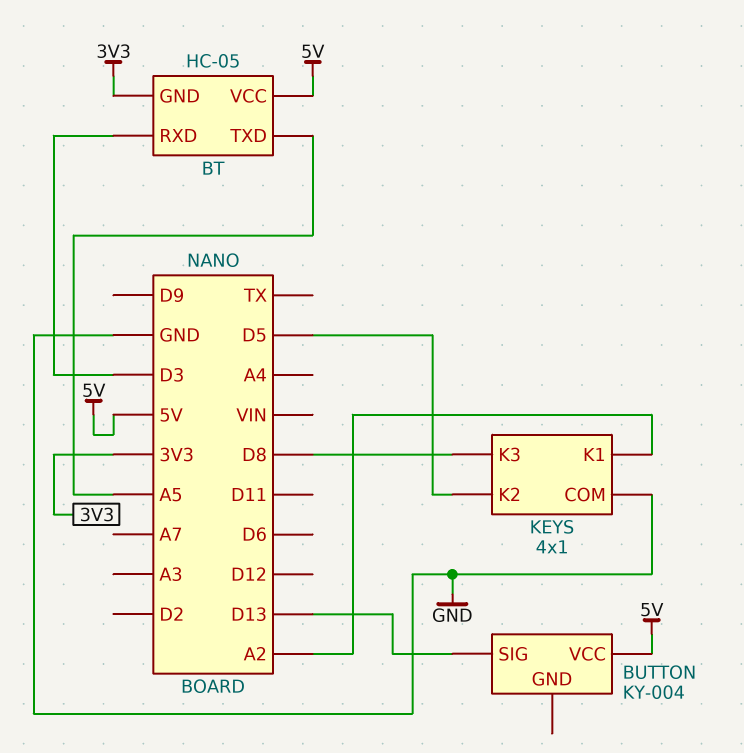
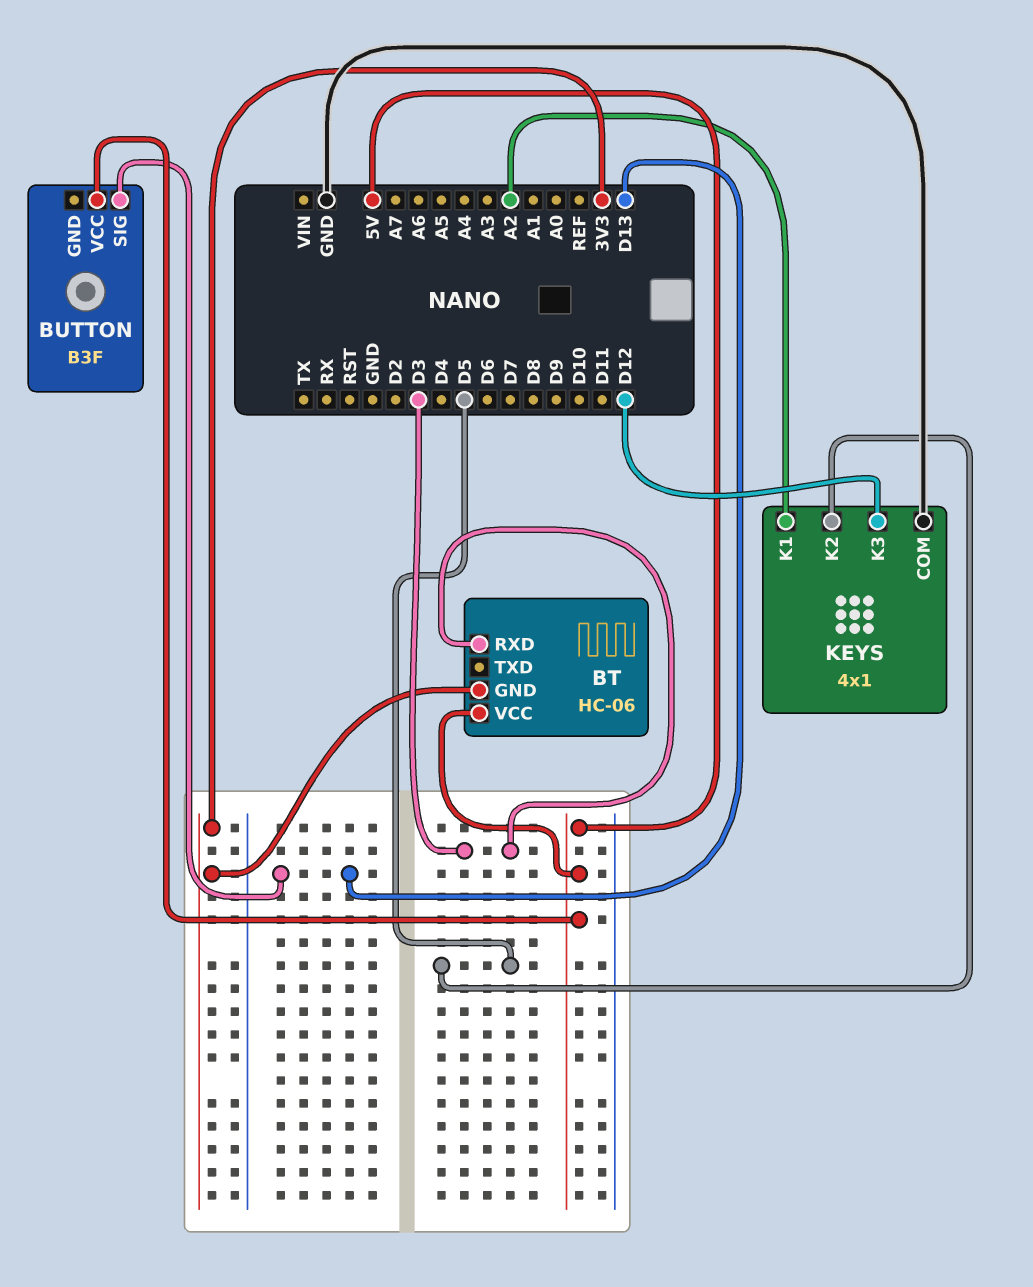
BT: HC-05 -> HC-06
BT pin TXD: A5 -> none
BUTTON: KY-004 -> B3F
KEYS pin K3: D8 -> D12

